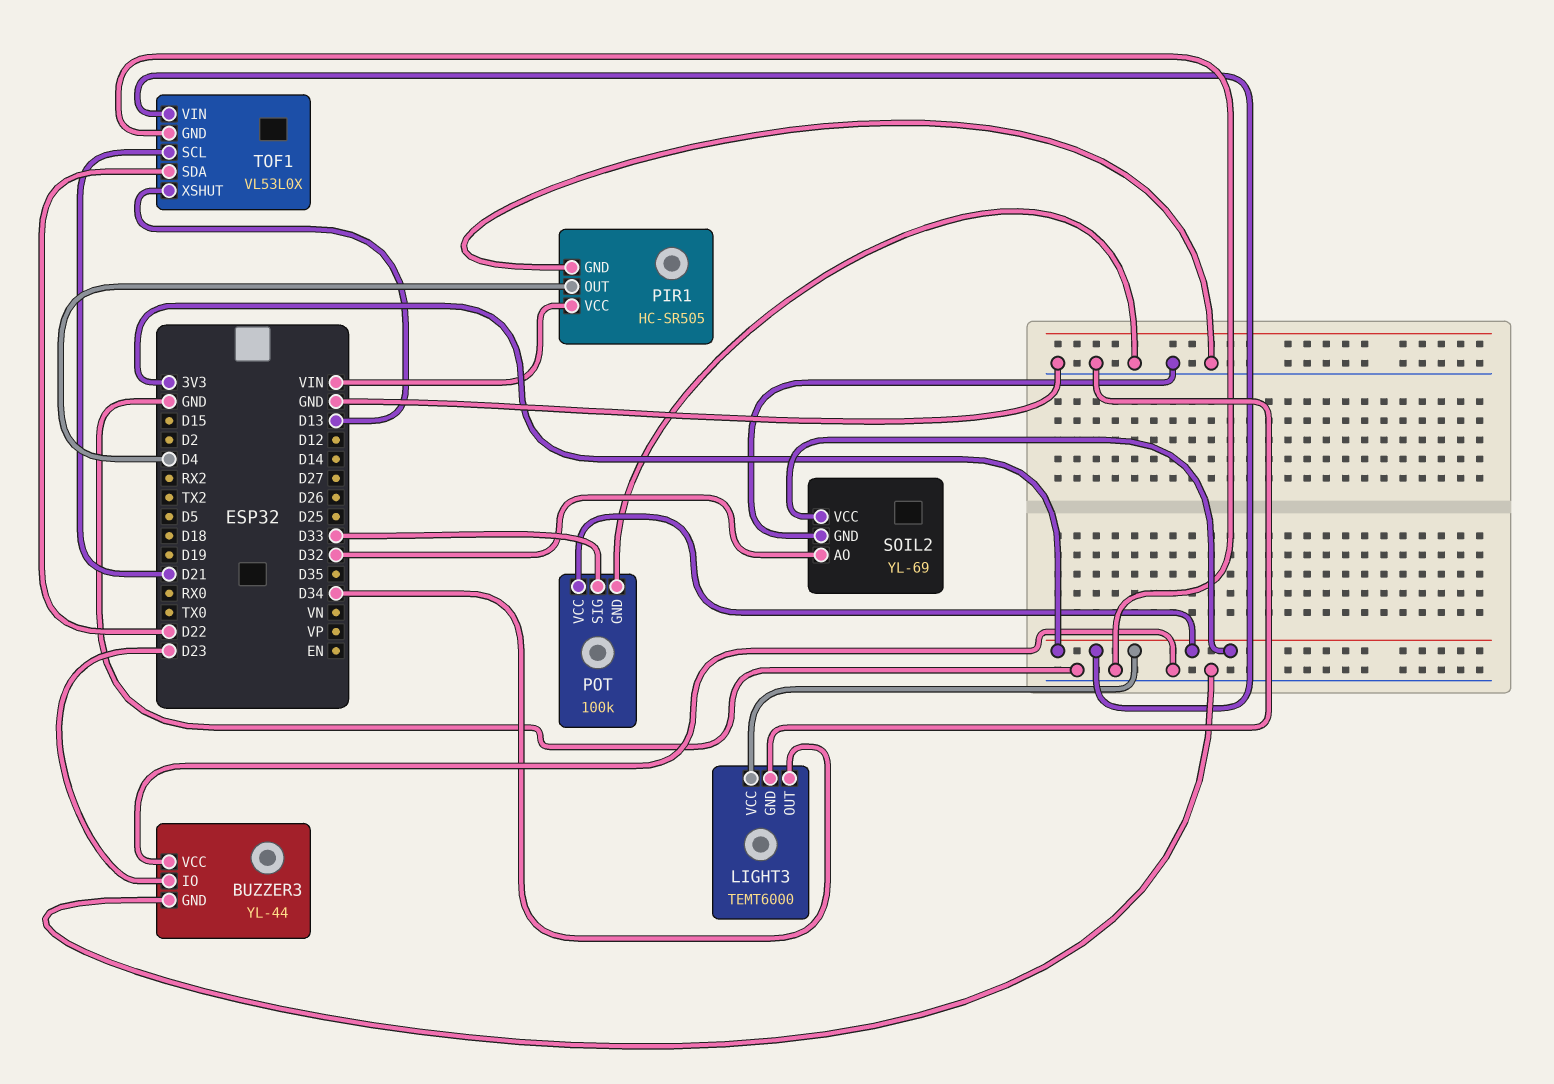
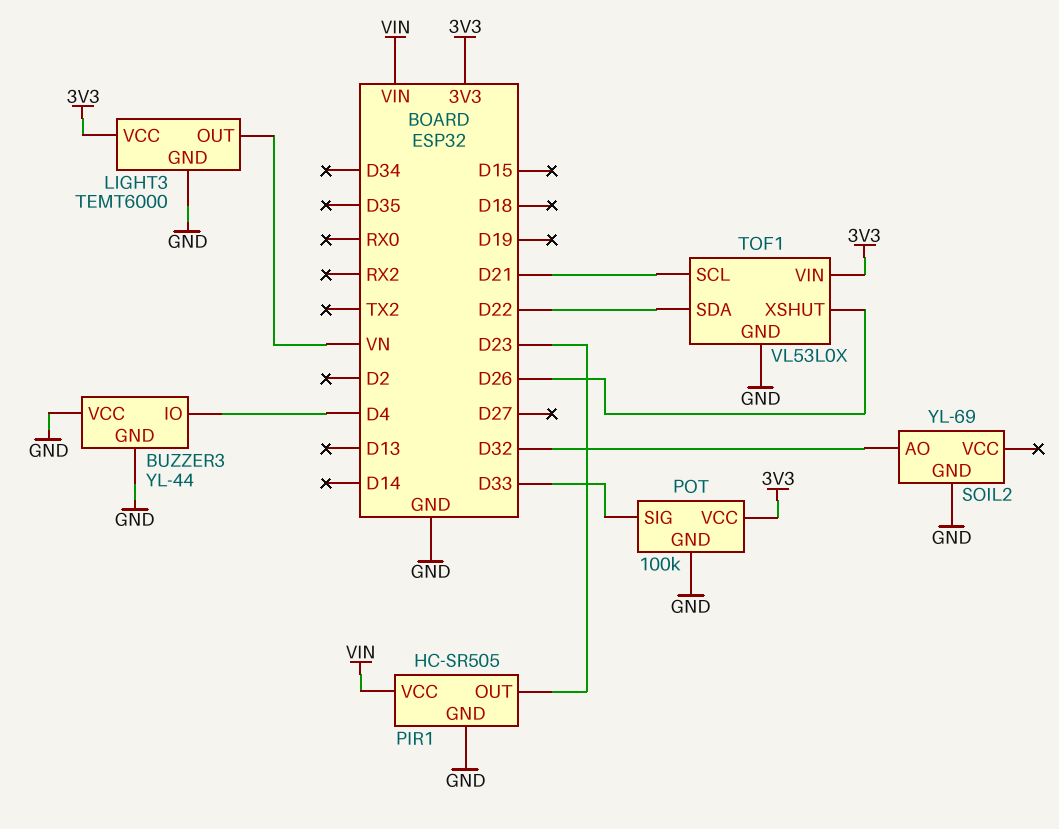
BUZZER3 pin IO: D23 -> D4
LIGHT3 pin OUT: D34 -> VN
PIR1 pin OUT: D4 -> D23
SOIL2 pin VCC: 3V3 -> none
TOF1 pin XSHUT: D13 -> D26

